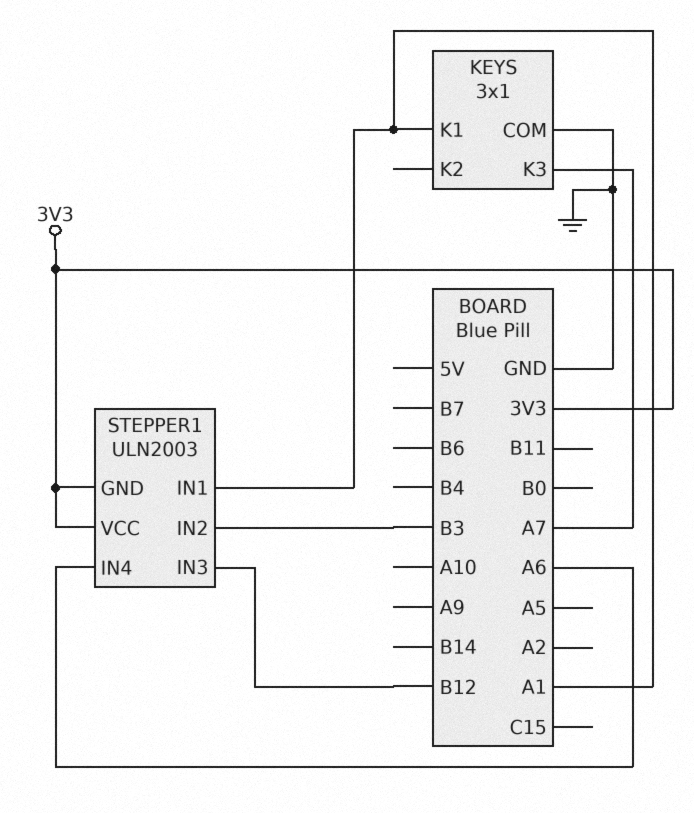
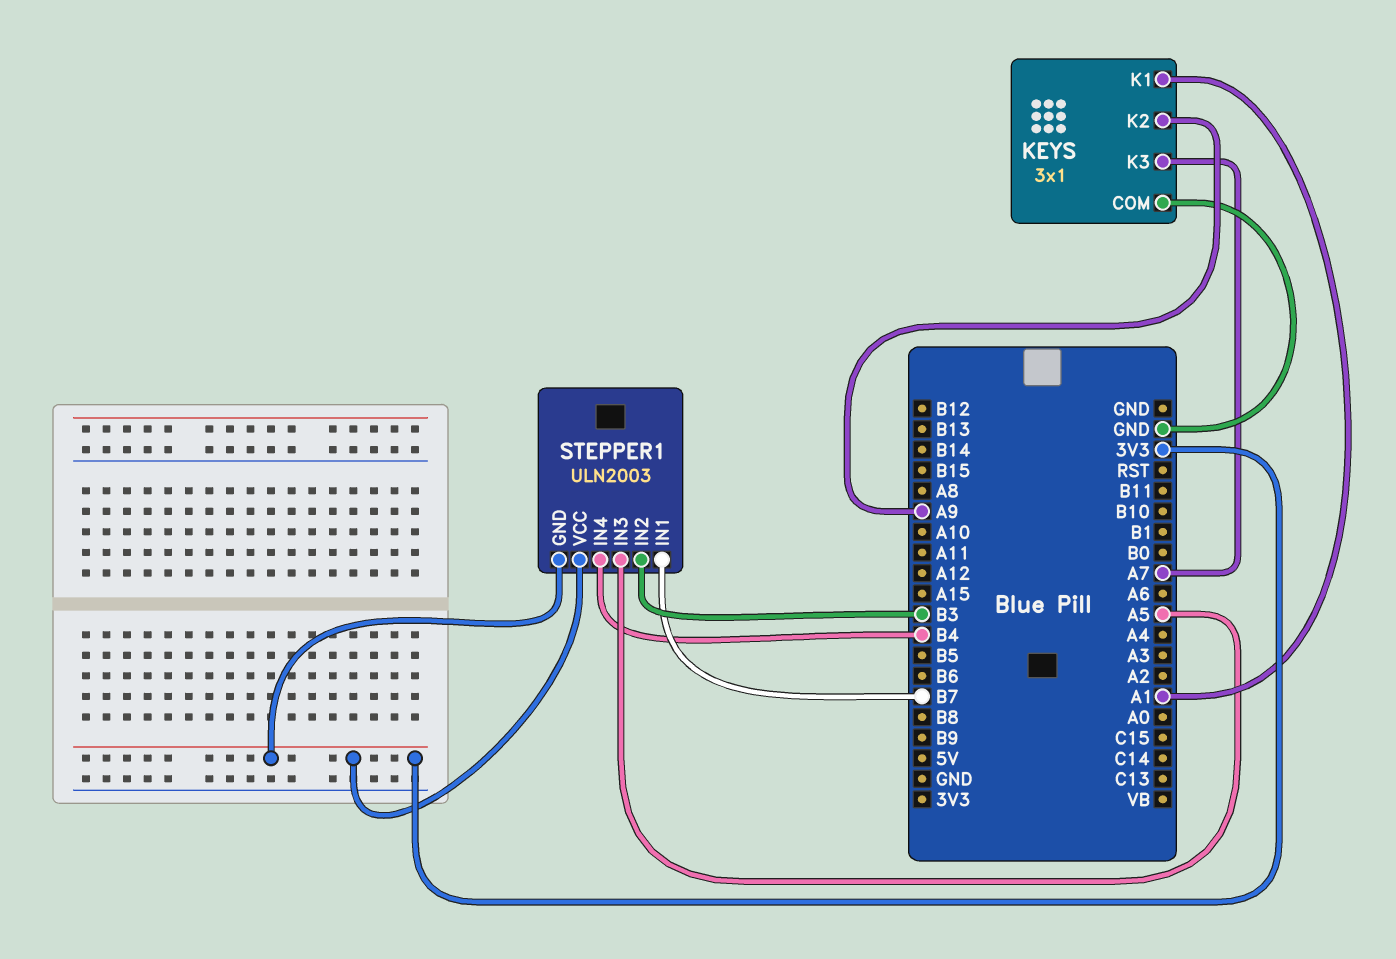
KEYS pin K2: none -> A9
STEPPER1 pin IN1: A1 -> B7
STEPPER1 pin IN3: B12 -> A5
STEPPER1 pin IN4: A6 -> B4

